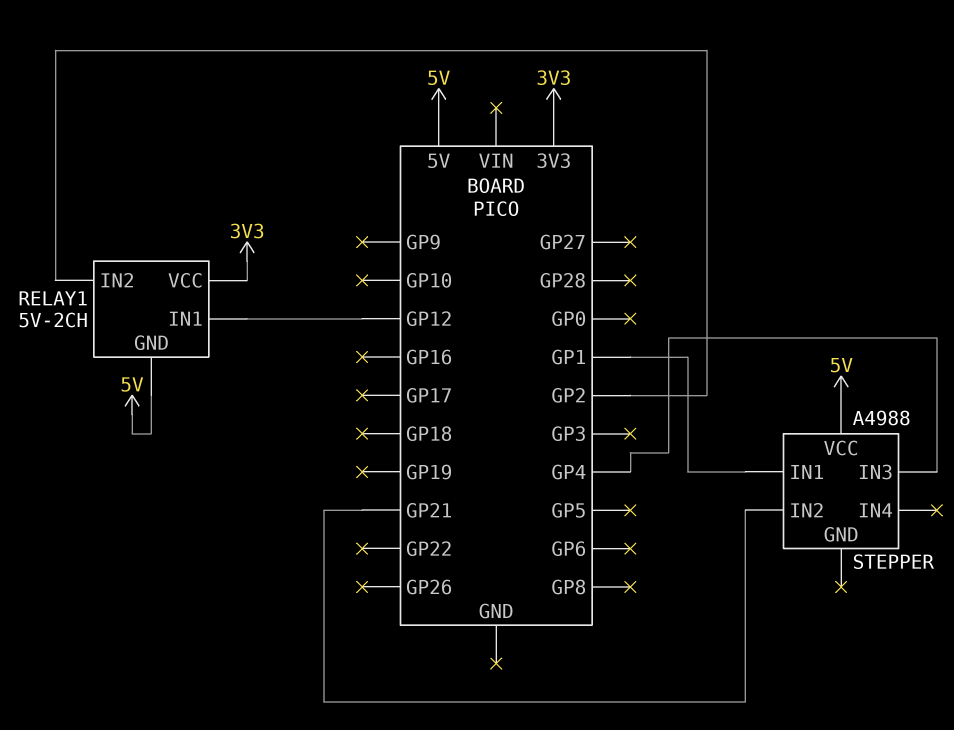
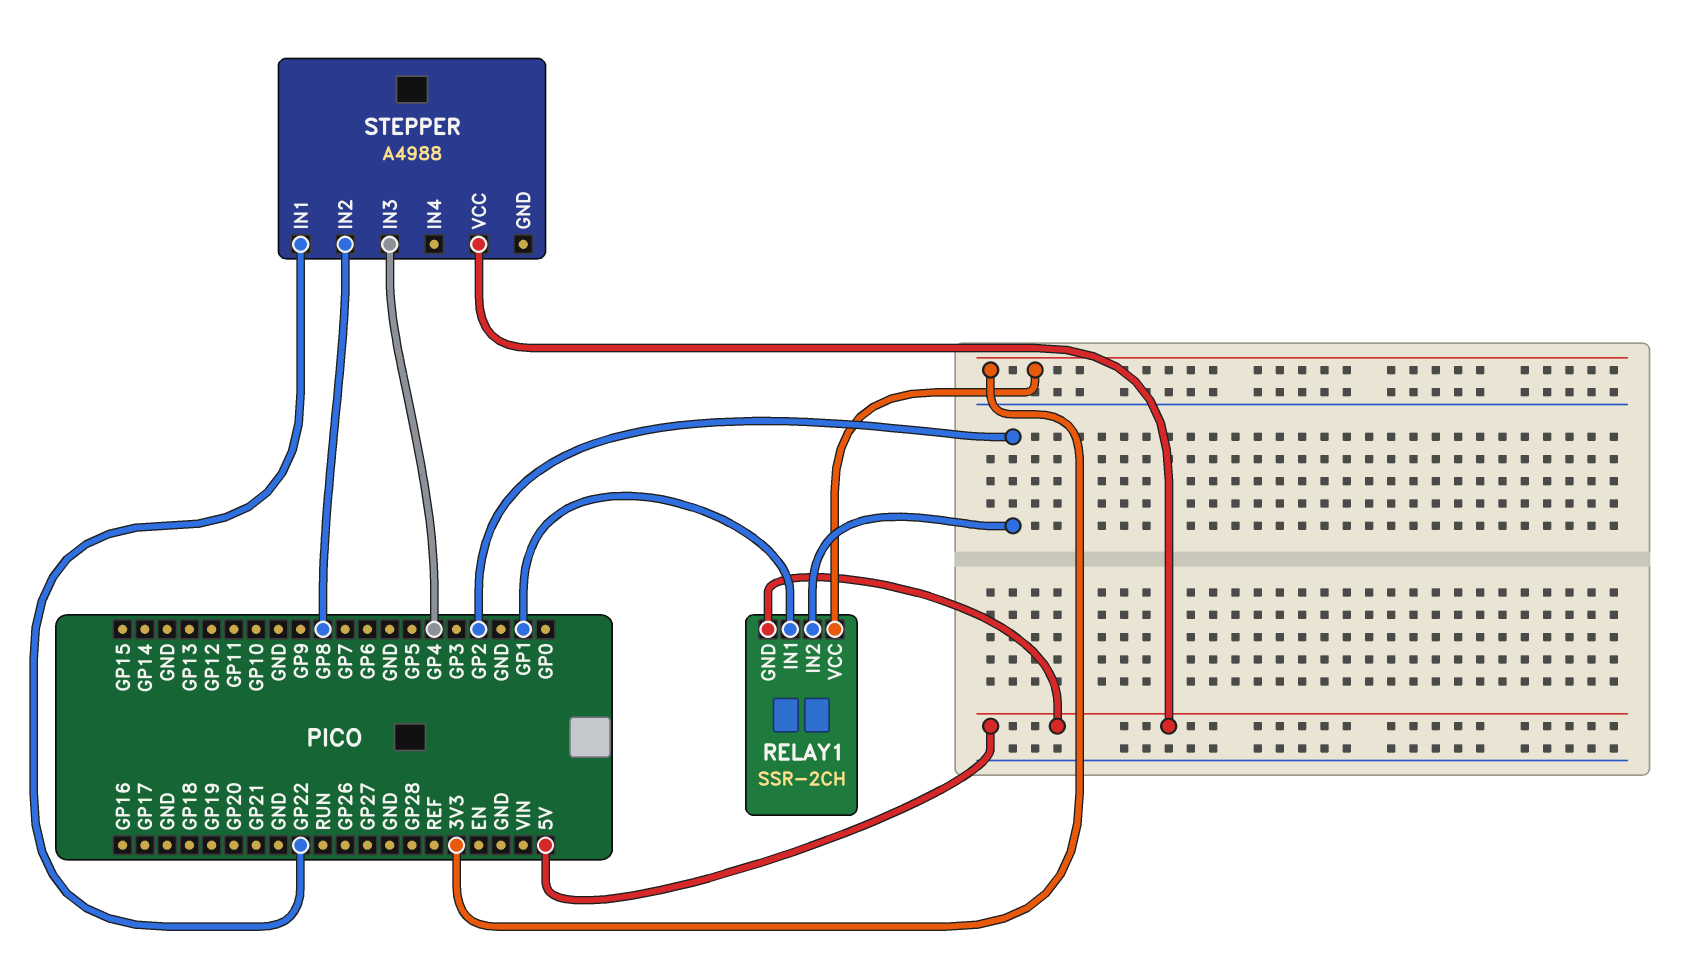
RELAY1: 5V-2CH -> SSR-2CH
RELAY1 pin IN1: GP12 -> GP1
STEPPER pin IN1: GP1 -> GP22
STEPPER pin IN2: GP21 -> GP8

